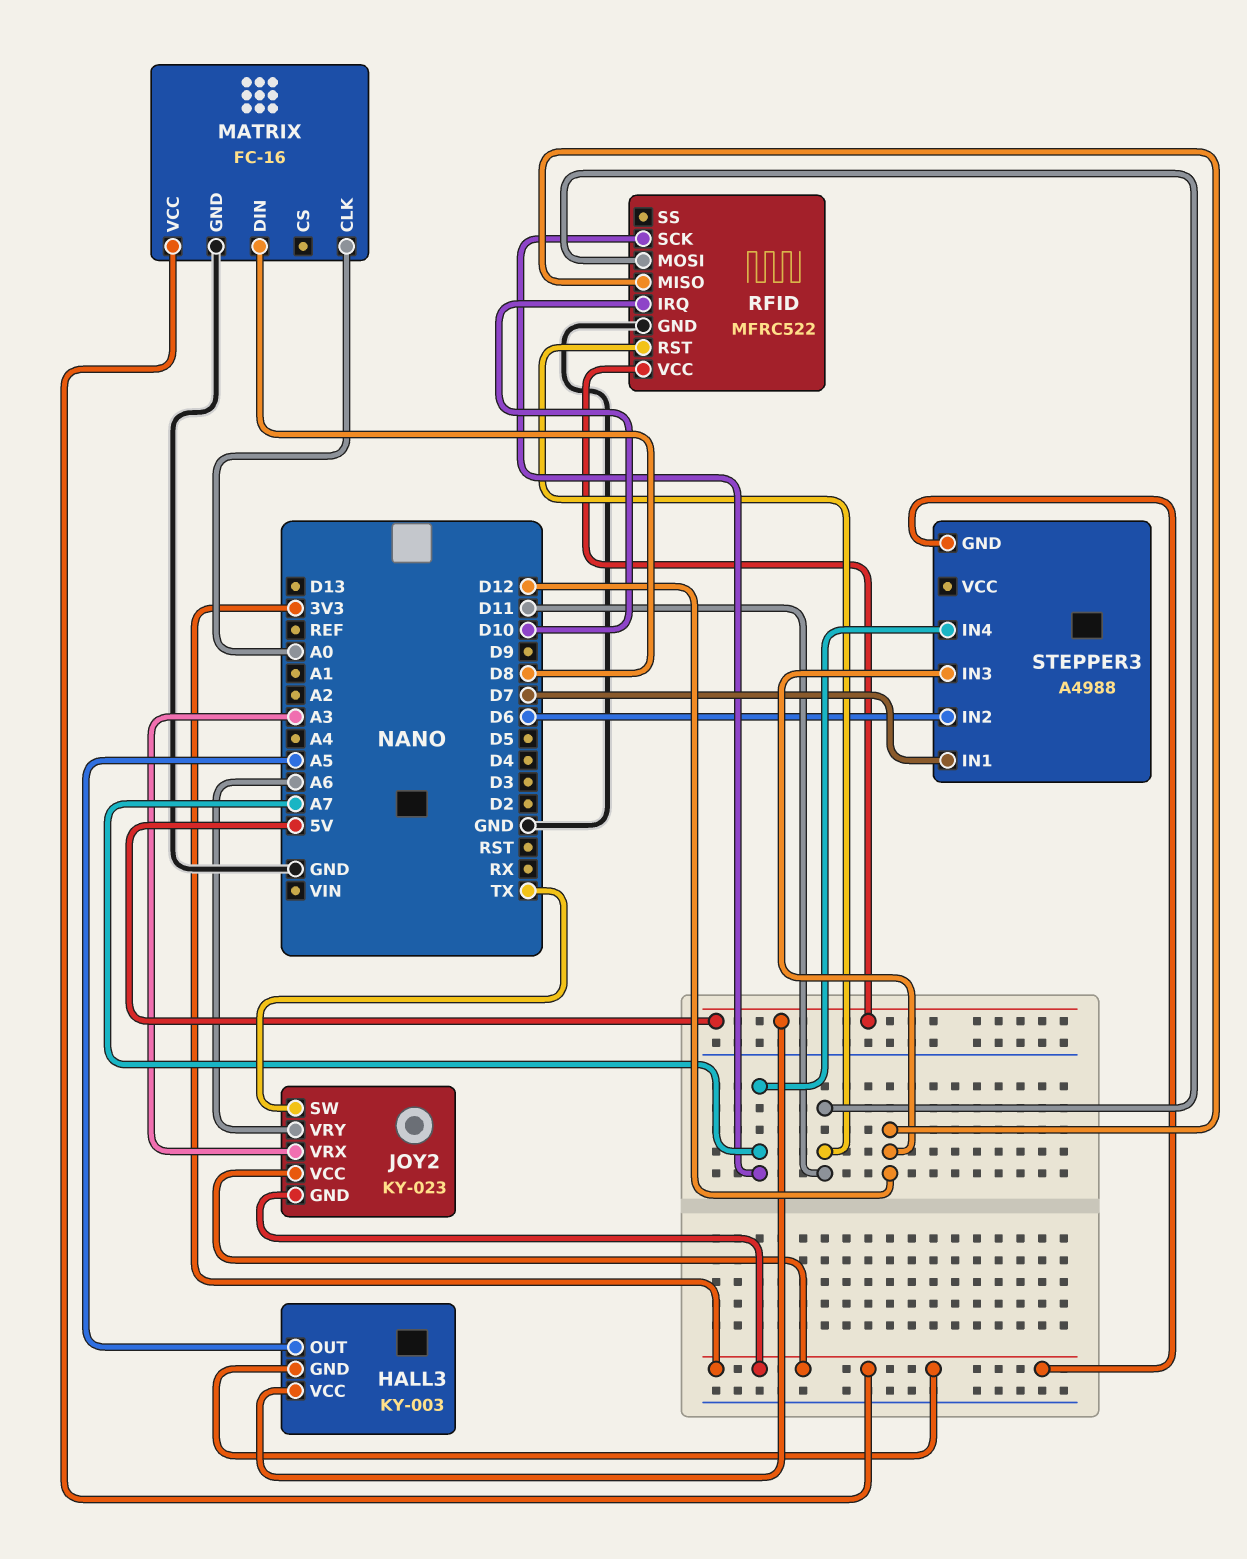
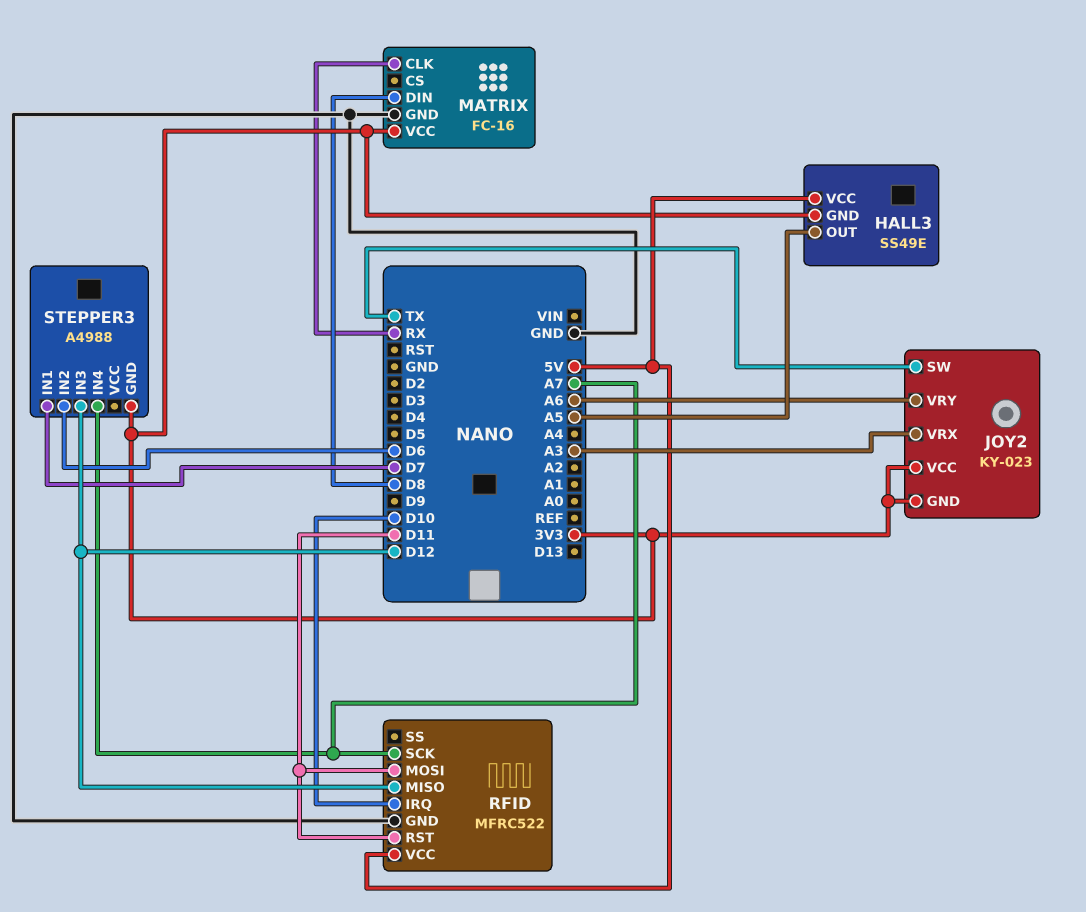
HALL3: KY-003 -> SS49E
MATRIX pin CLK: A0 -> RX

